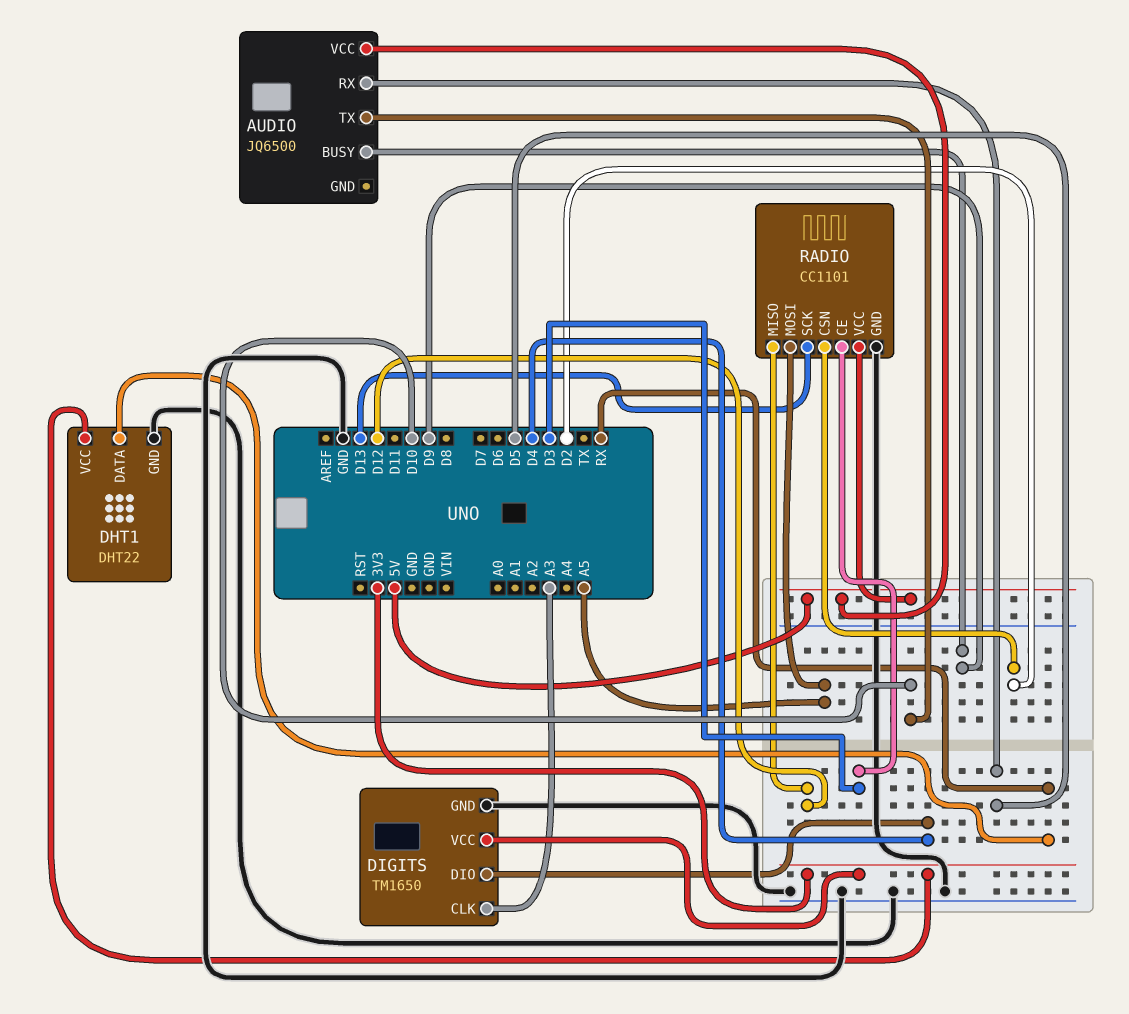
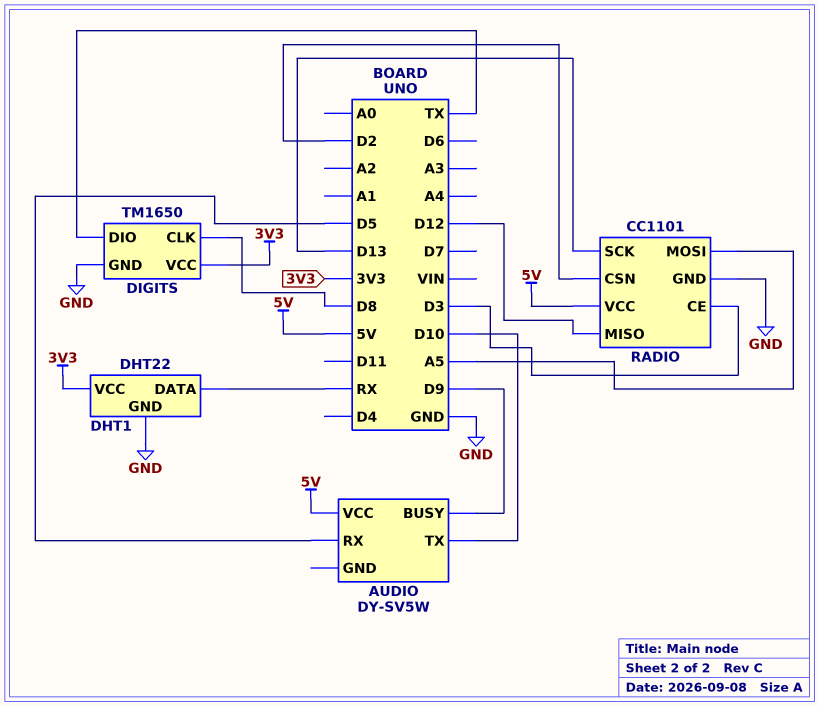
AUDIO: JQ6500 -> DY-SV5W
DIGITS pin CLK: A3 -> D8
DIGITS pin DIO: D4 -> TX

